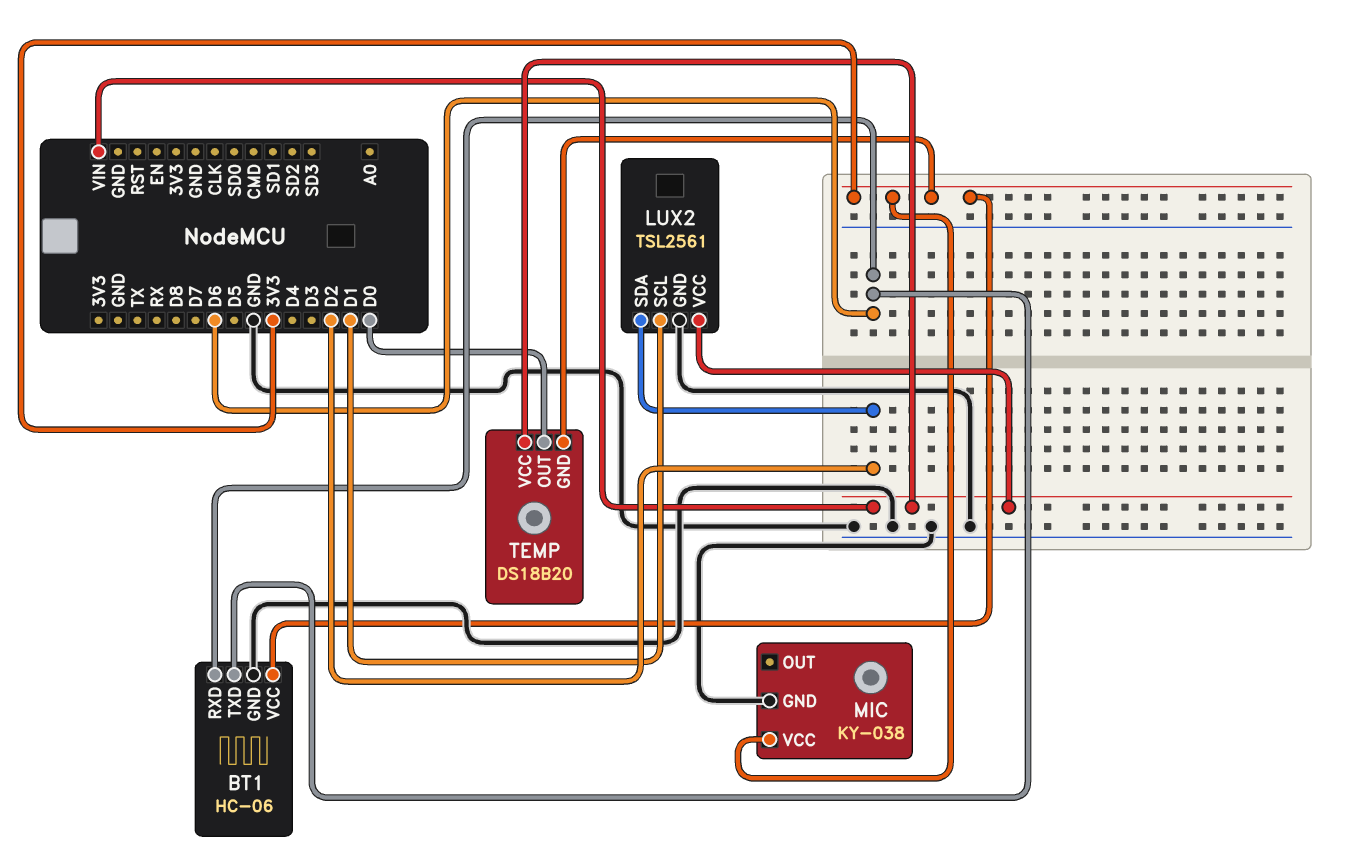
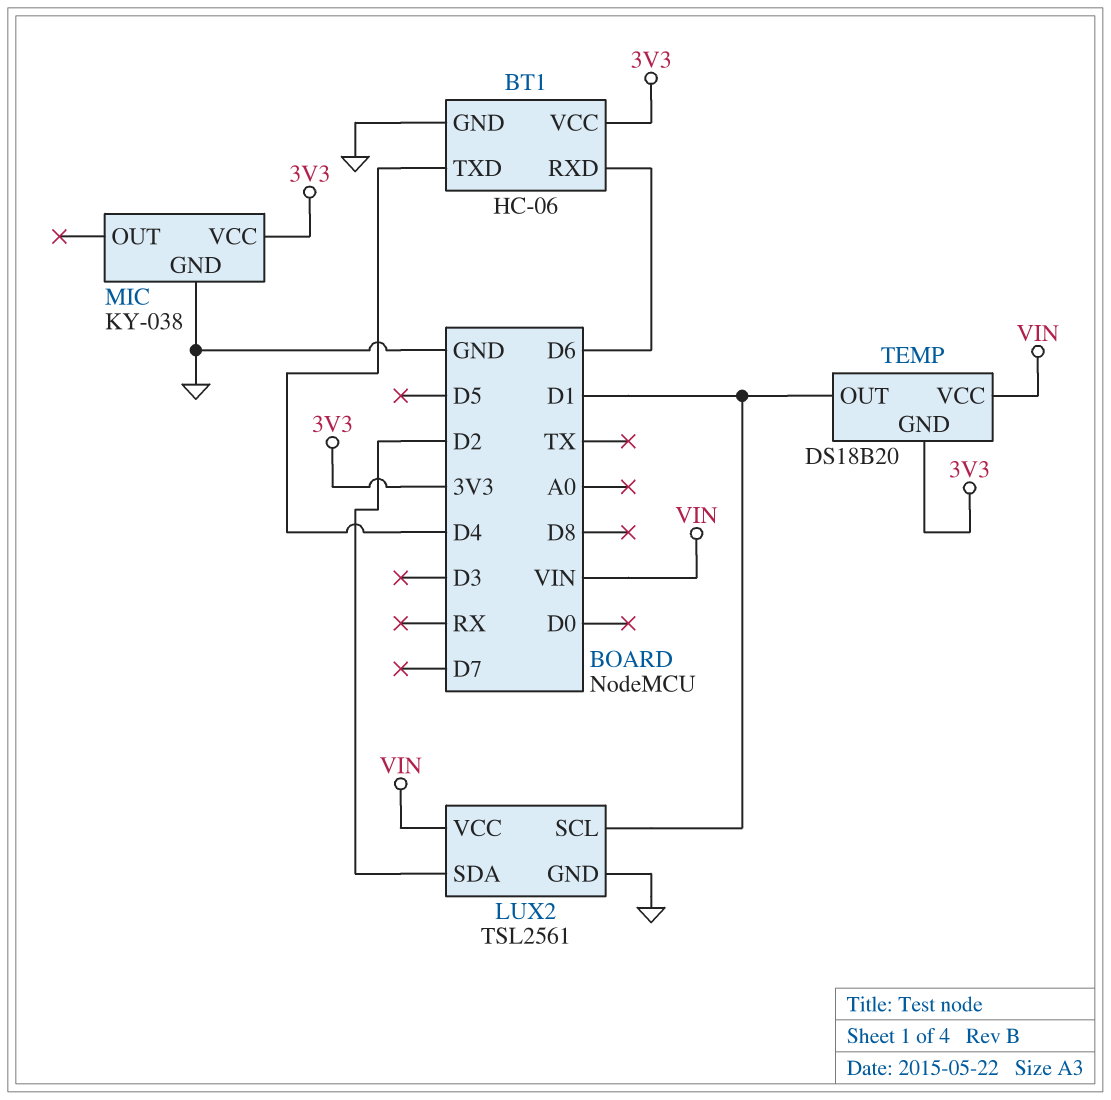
BT1 pin TXD: D6 -> D4
TEMP pin OUT: D0 -> D1

